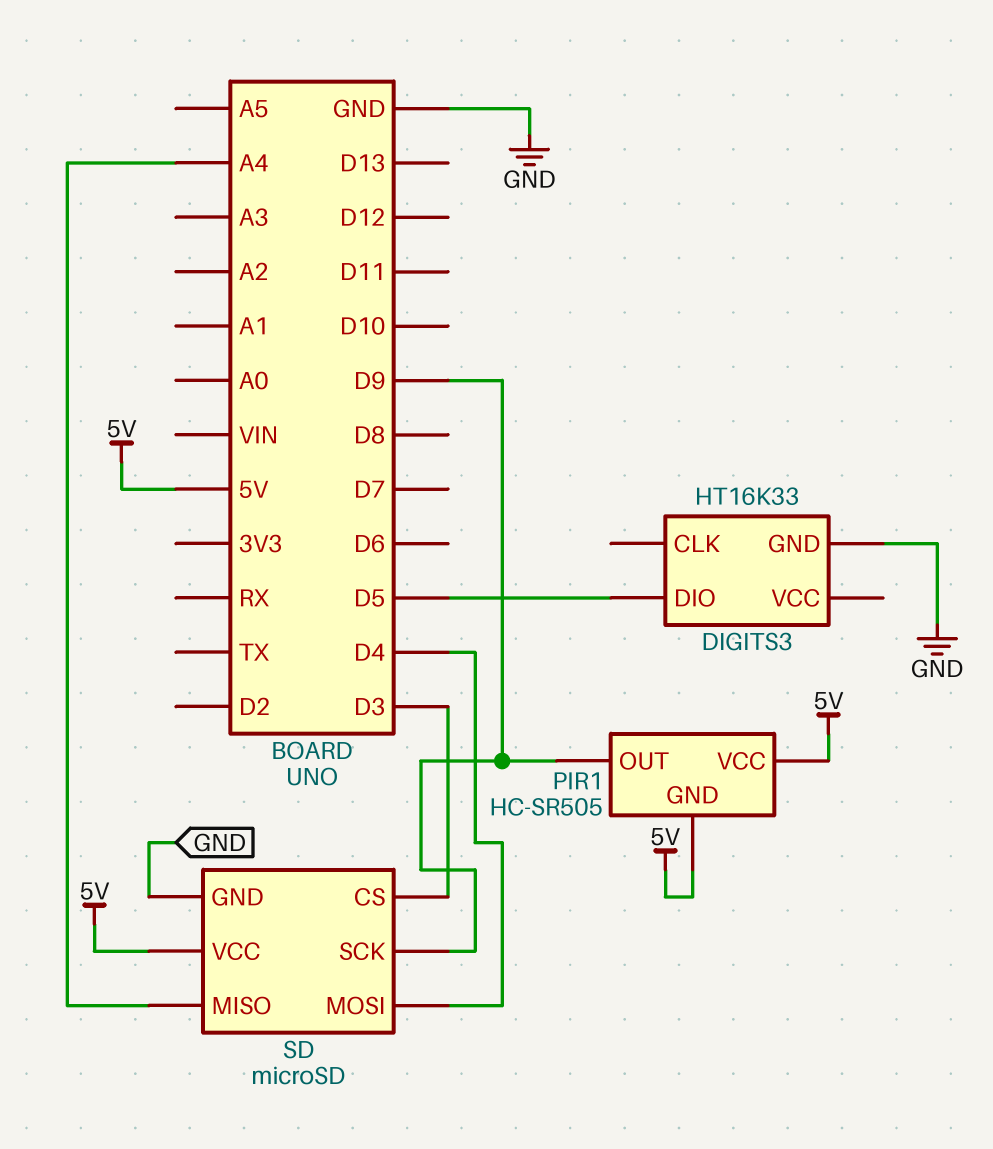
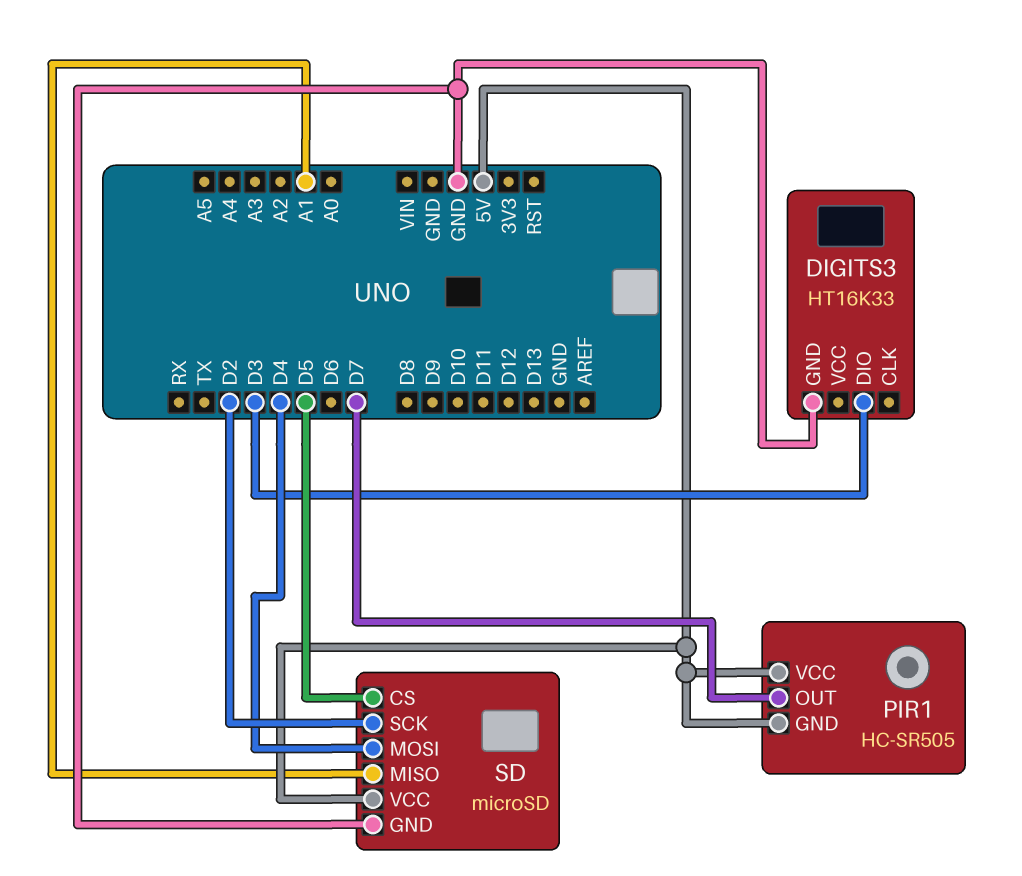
DIGITS3 pin DIO: D5 -> D3
PIR1 pin OUT: D9 -> D7
SD pin CS: D3 -> D5
SD pin MISO: A4 -> A1
SD pin SCK: D9 -> D2

